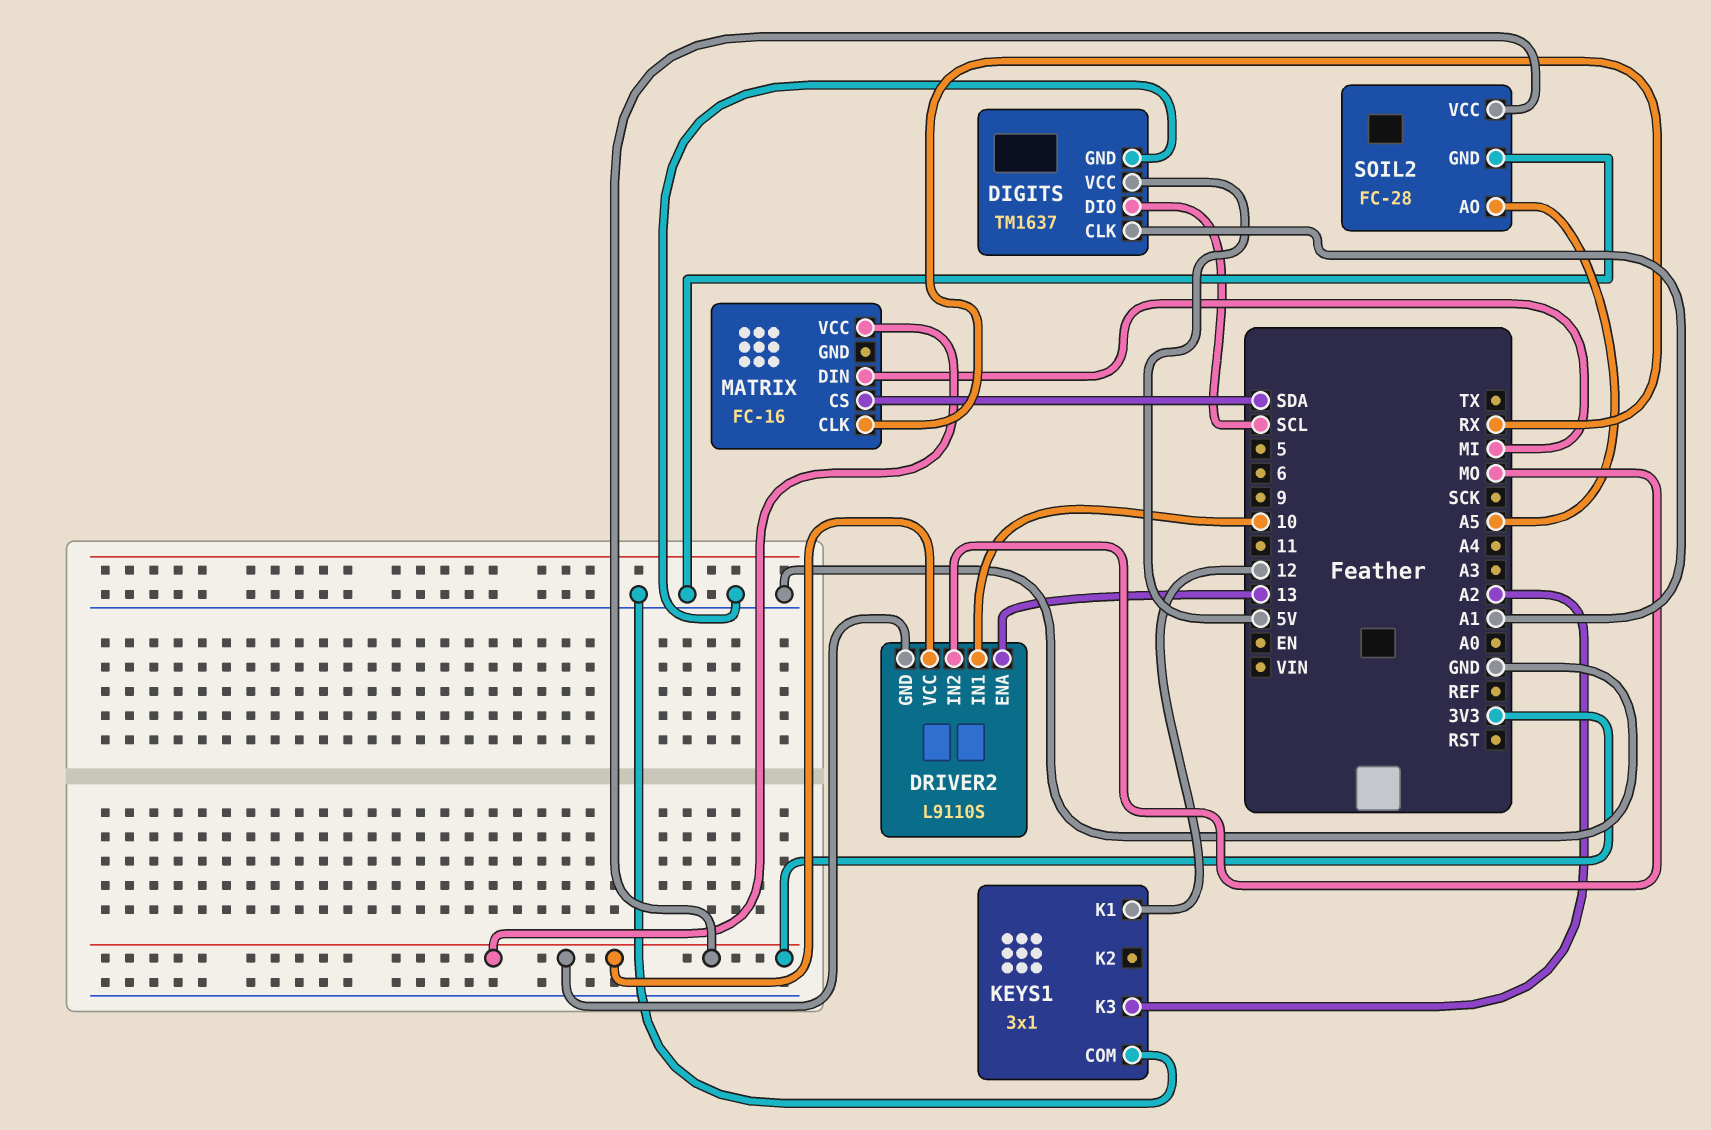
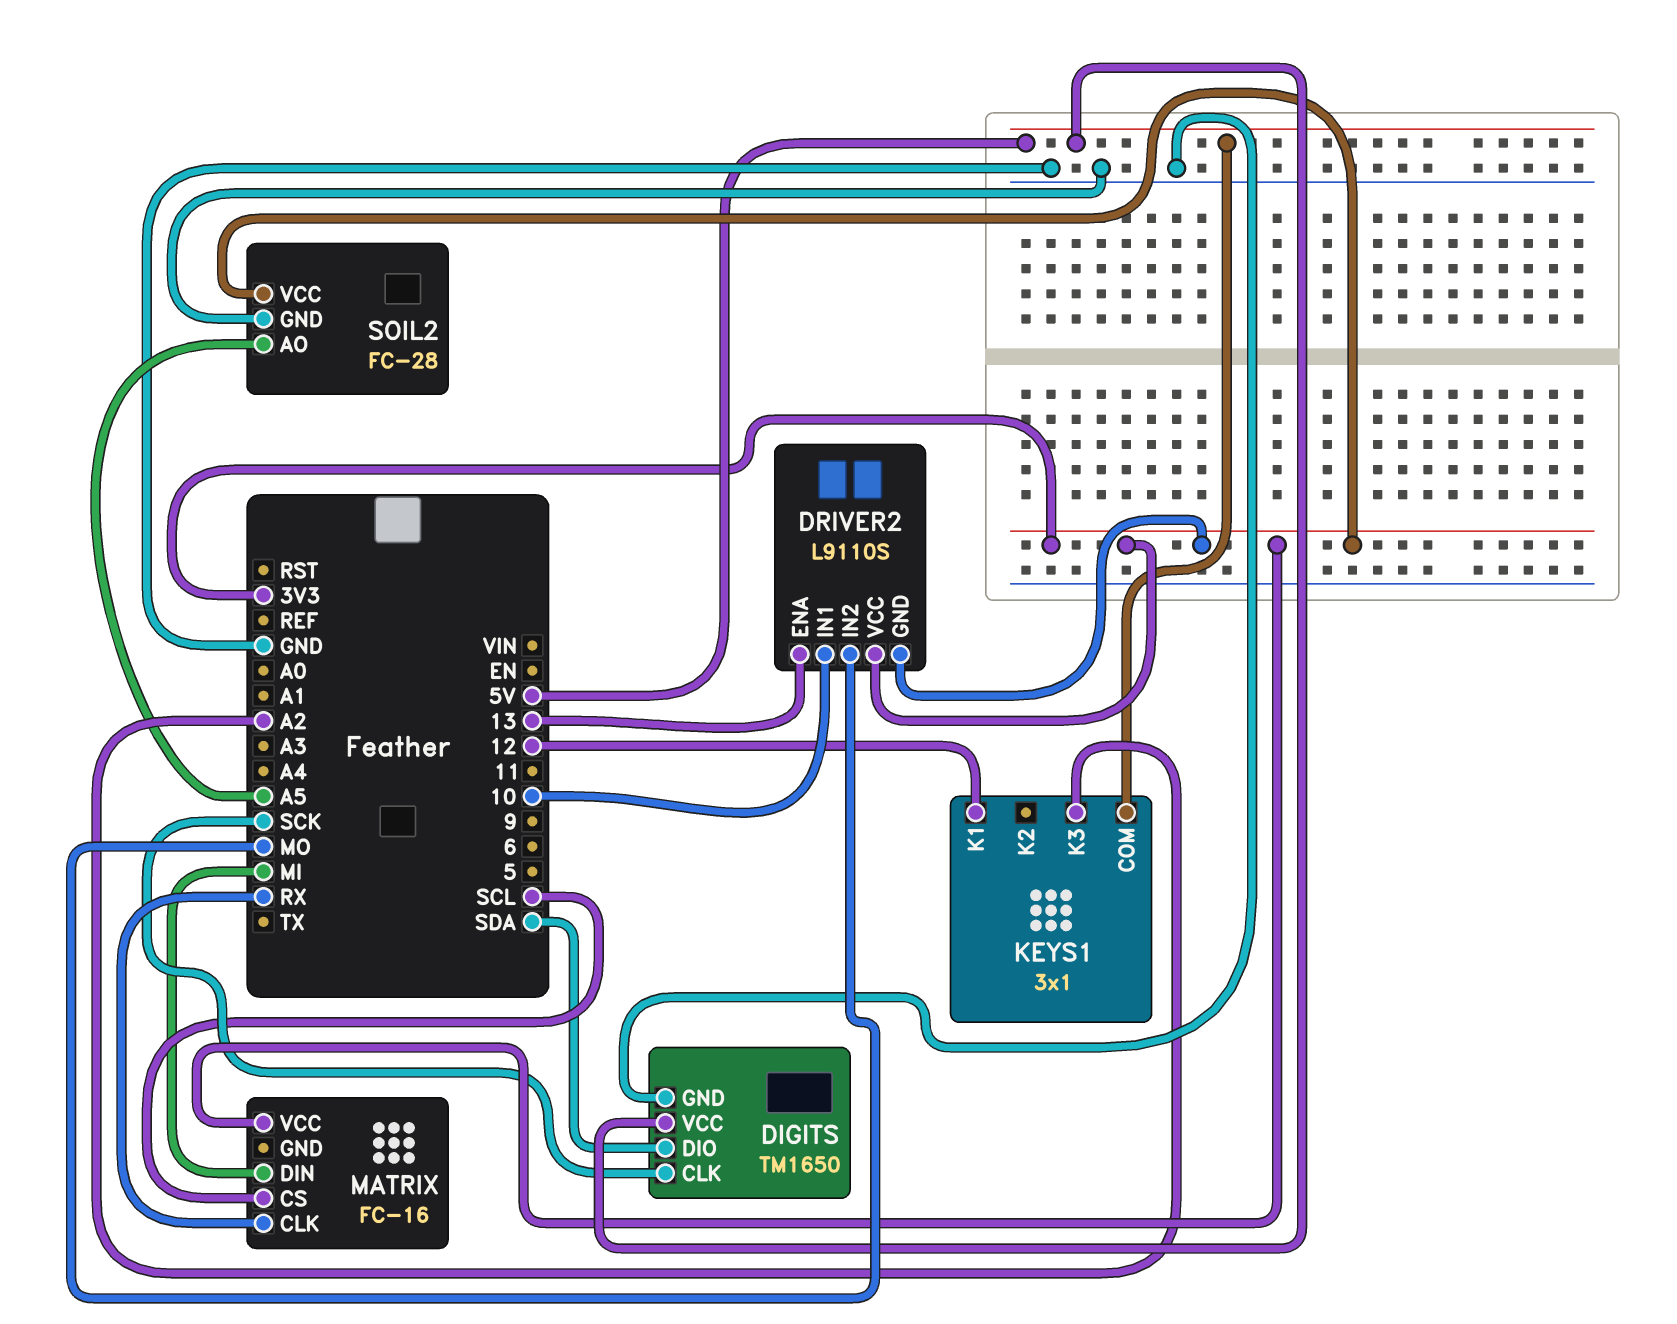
DIGITS: TM1637 -> TM1650
DIGITS pin CLK: A1 -> SCK
DIGITS pin DIO: SCL -> SDA
KEYS1 pin COM: GND -> 5V
MATRIX pin CS: SDA -> SCL

